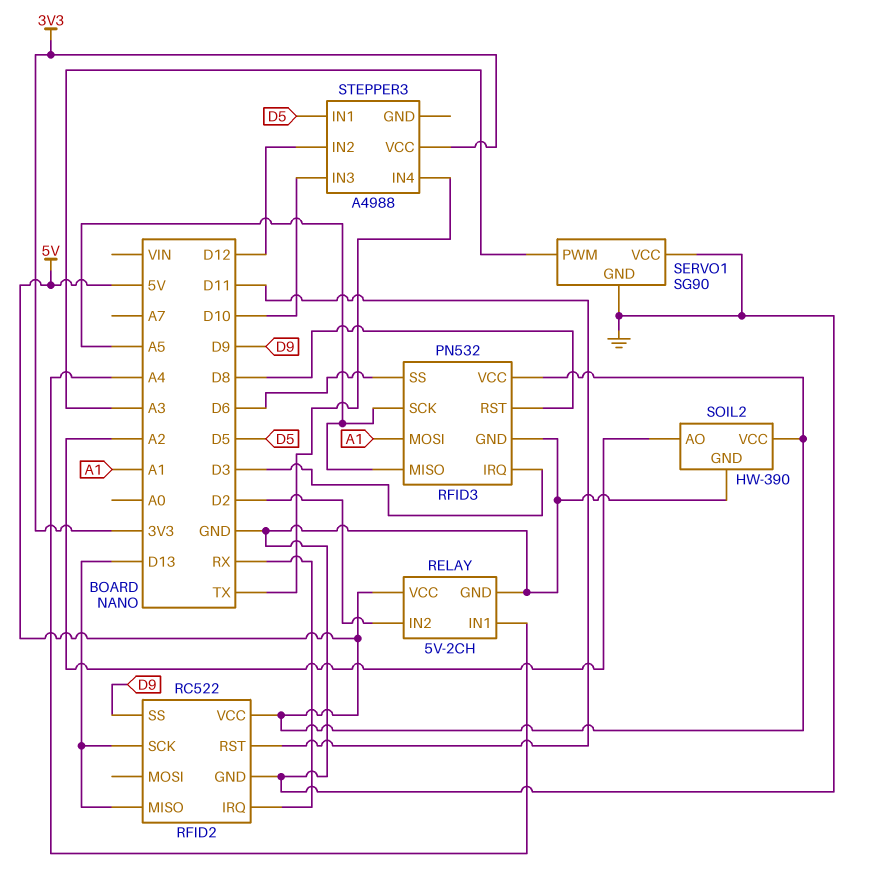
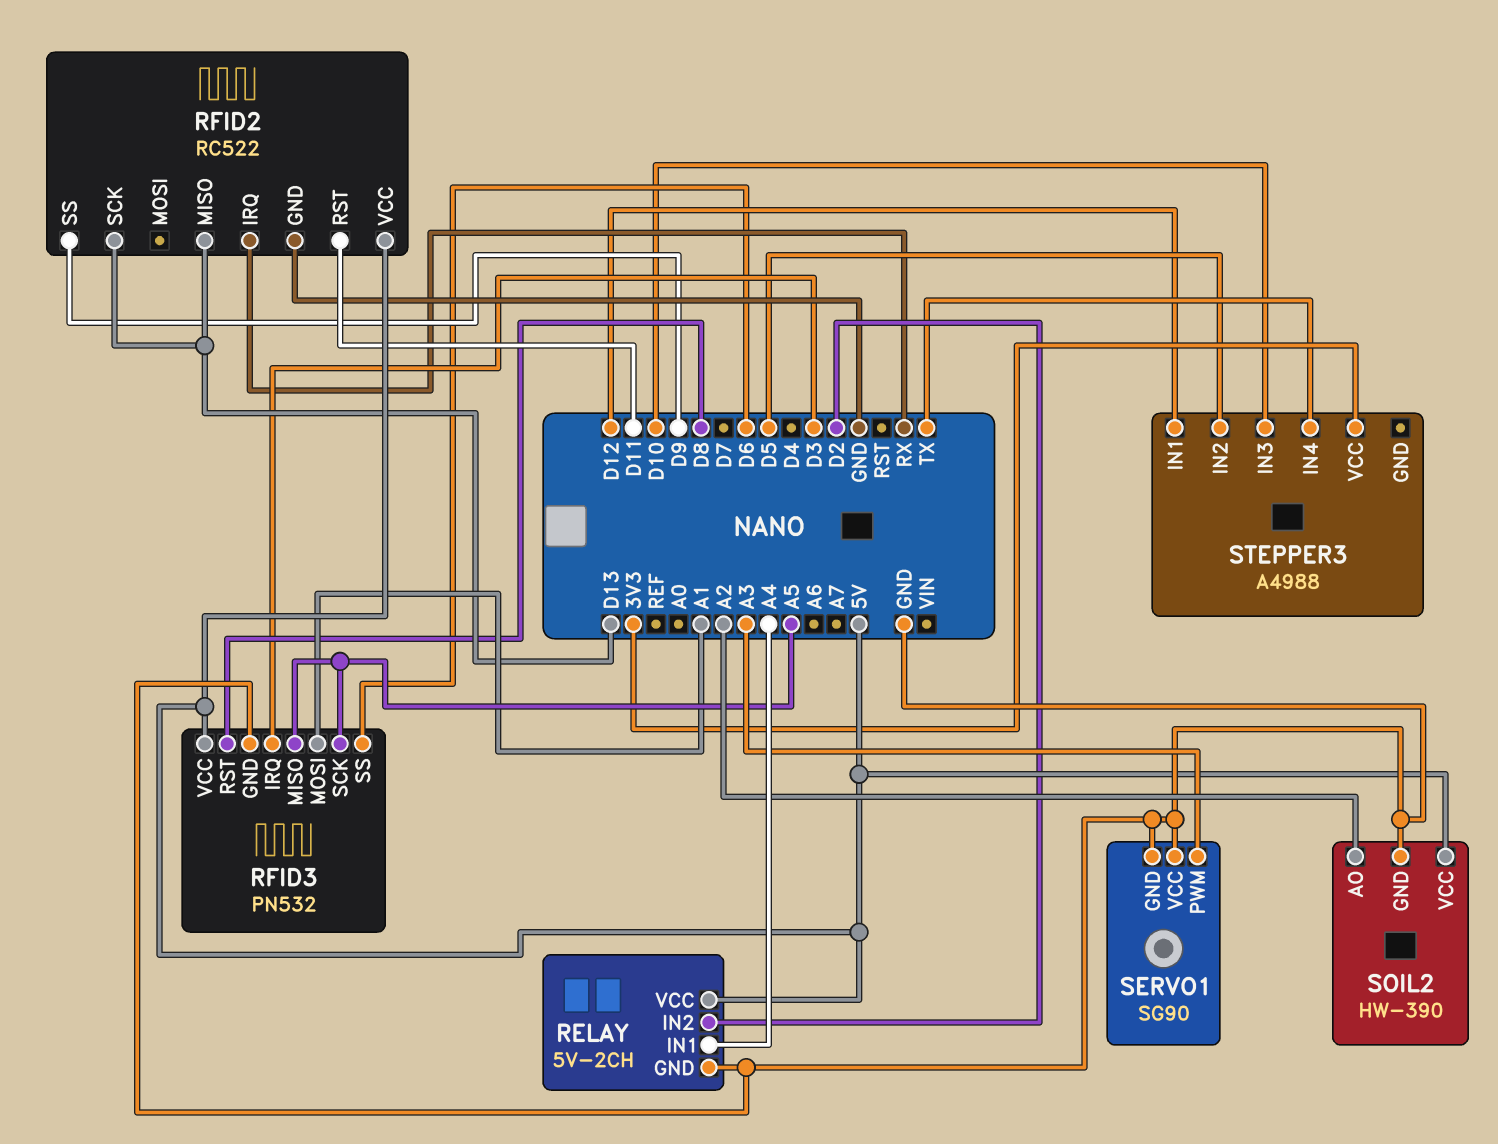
STEPPER3 pin IN1: D5 -> D12
STEPPER3 pin IN2: D12 -> D5

